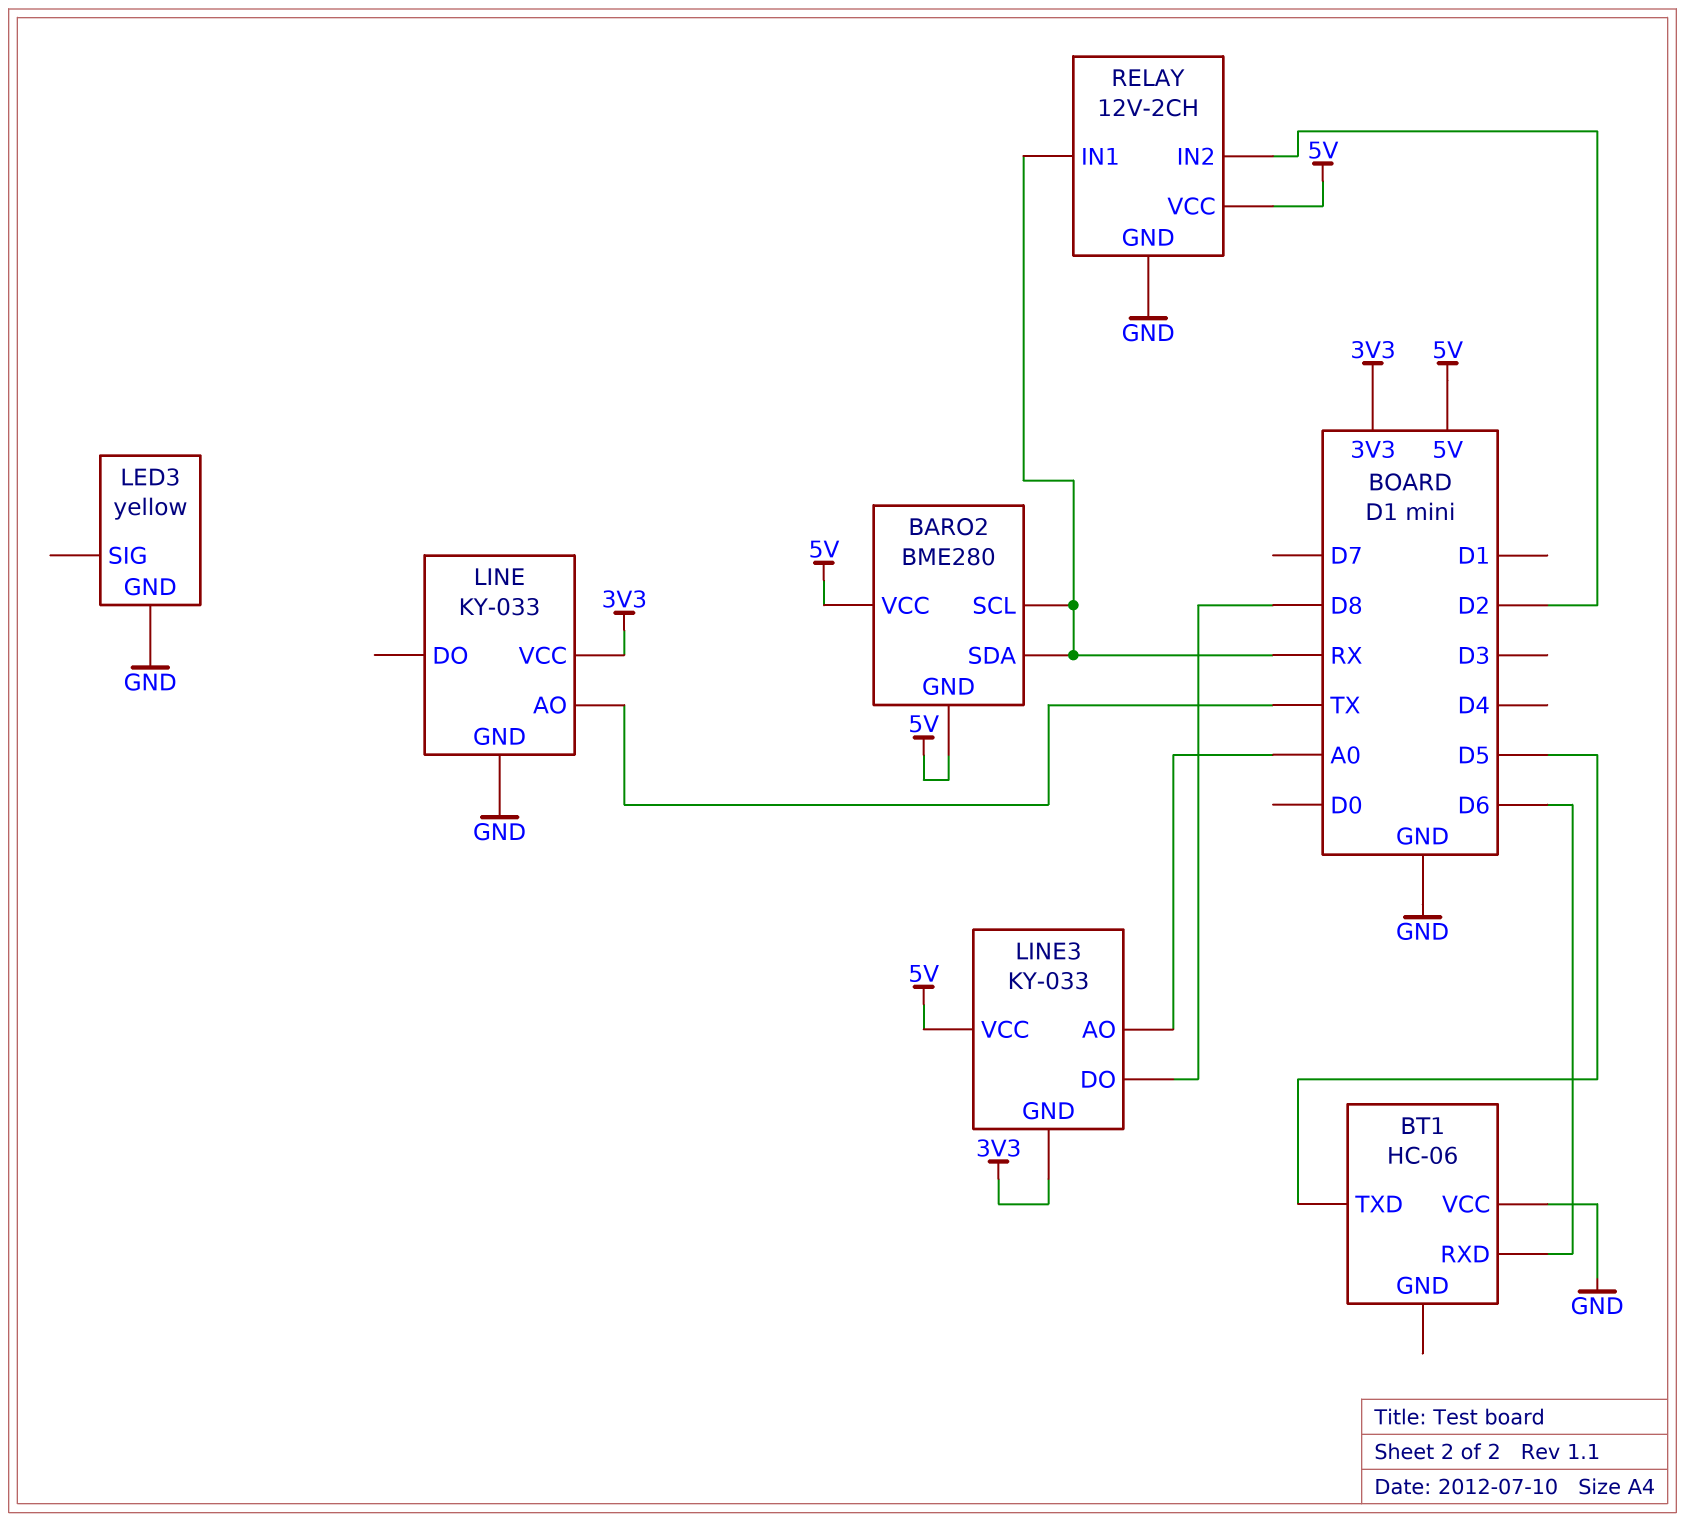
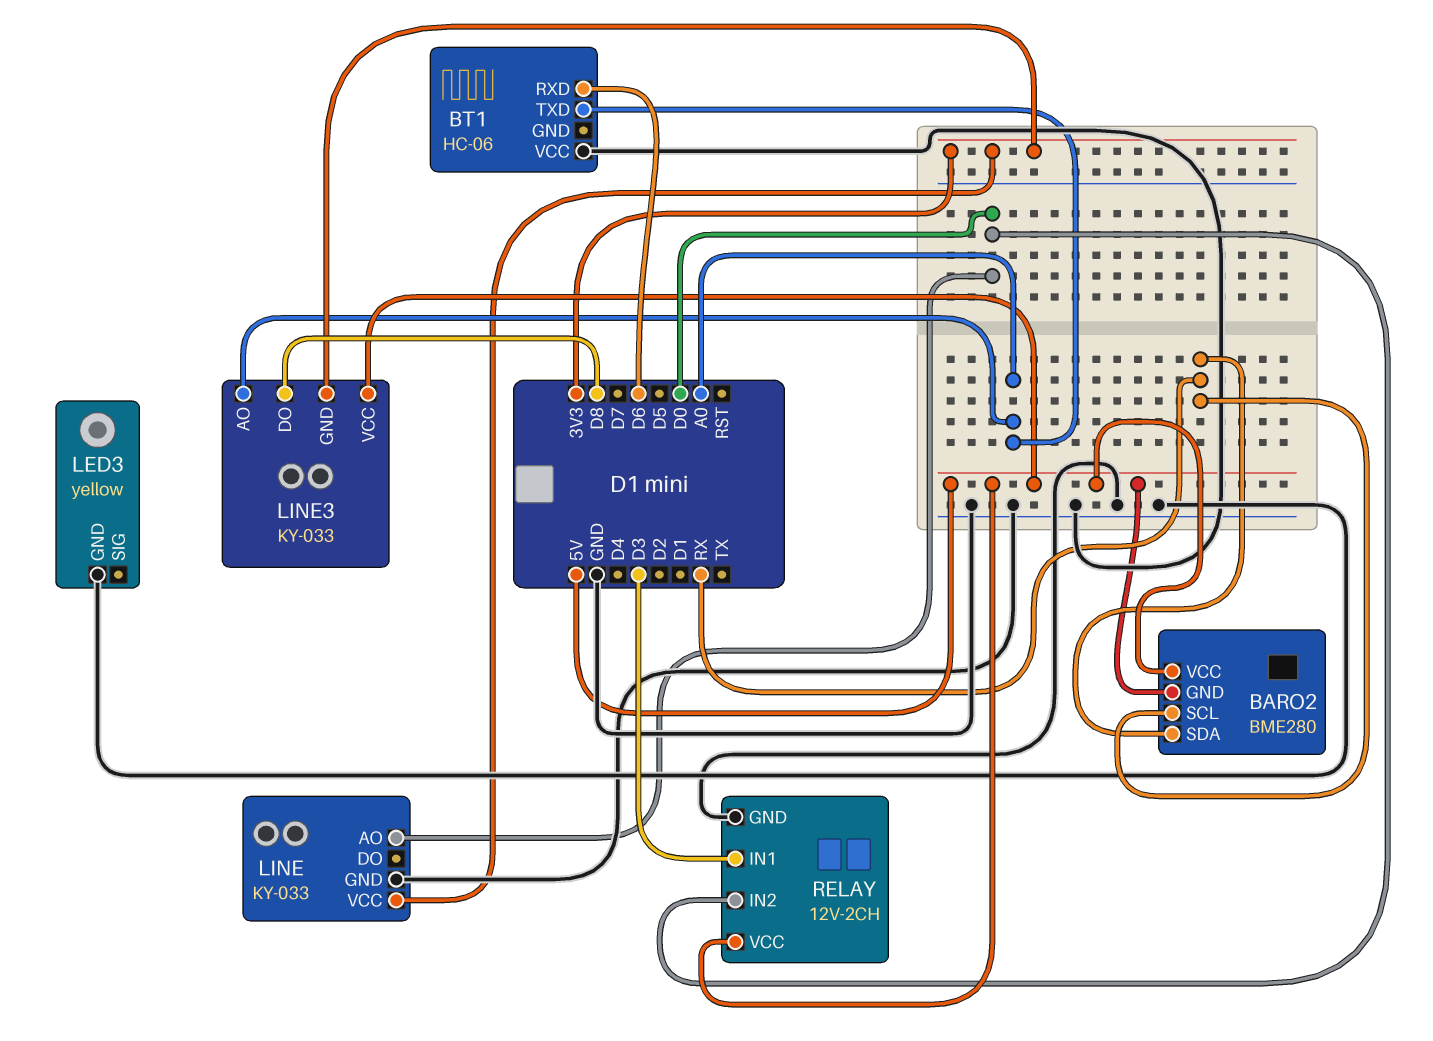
BT1 pin TXD: D5 -> A0
LINE pin AO: TX -> D0
RELAY pin IN1: RX -> D3
RELAY pin IN2: D2 -> D0

